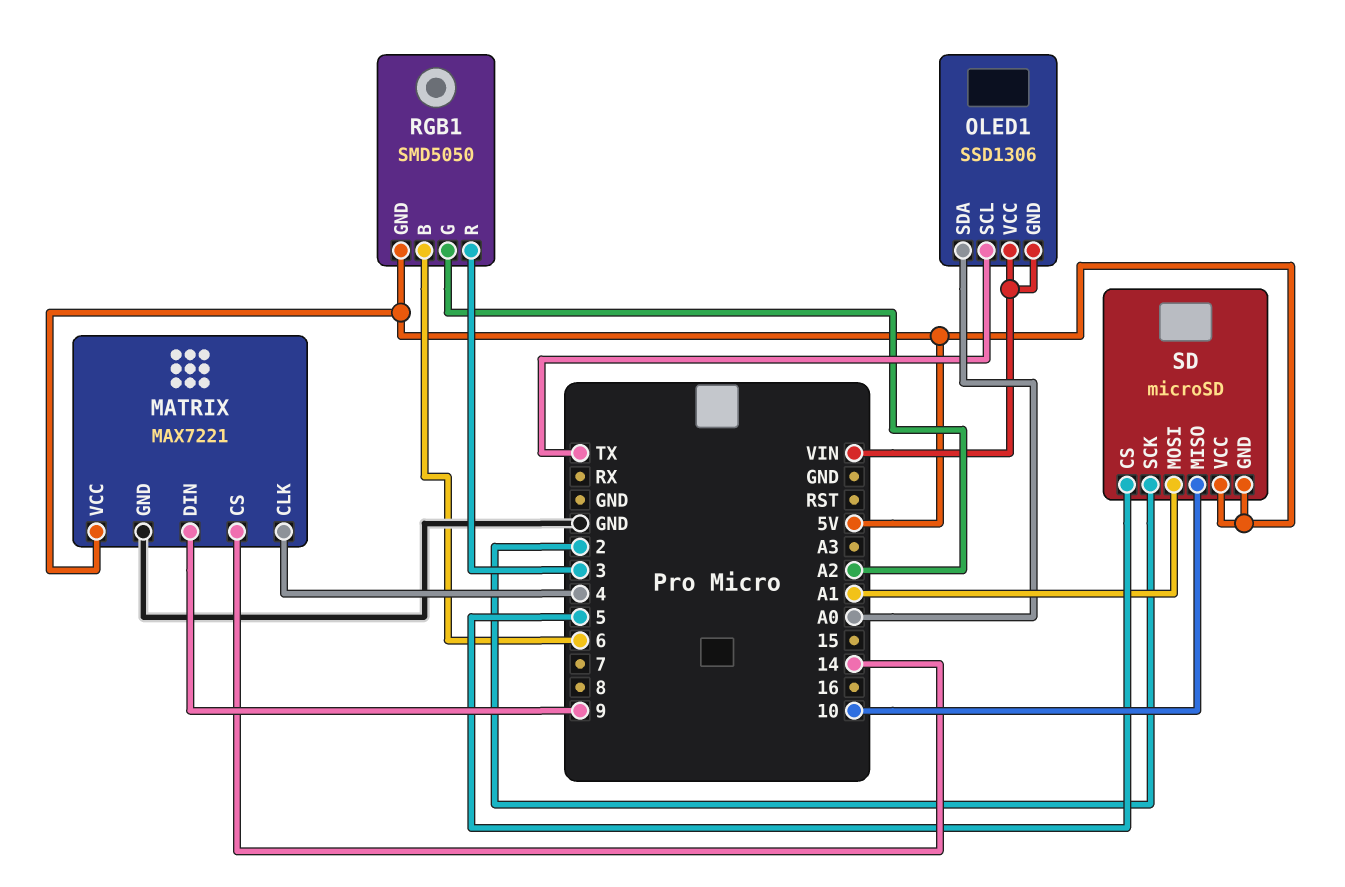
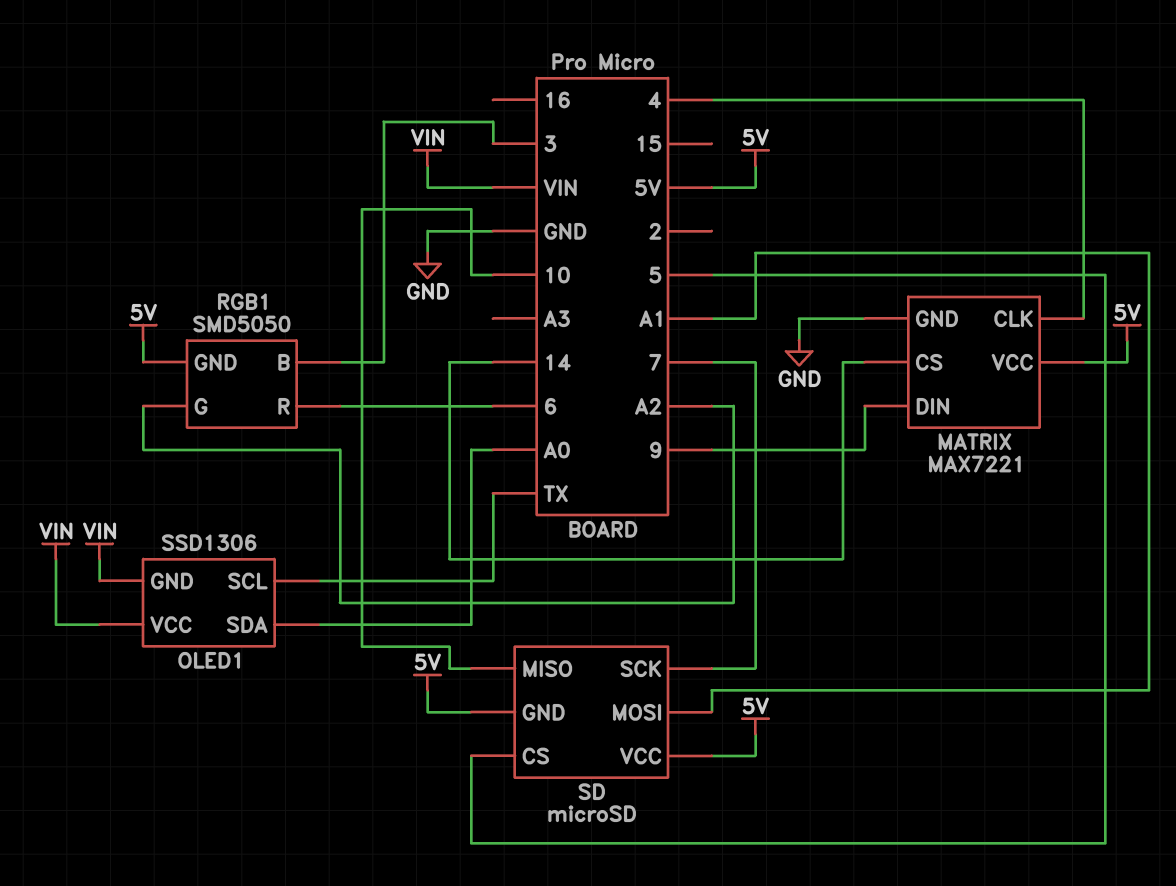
RGB1 pin B: 6 -> 3
RGB1 pin R: 3 -> 6
SD pin SCK: 2 -> 7

